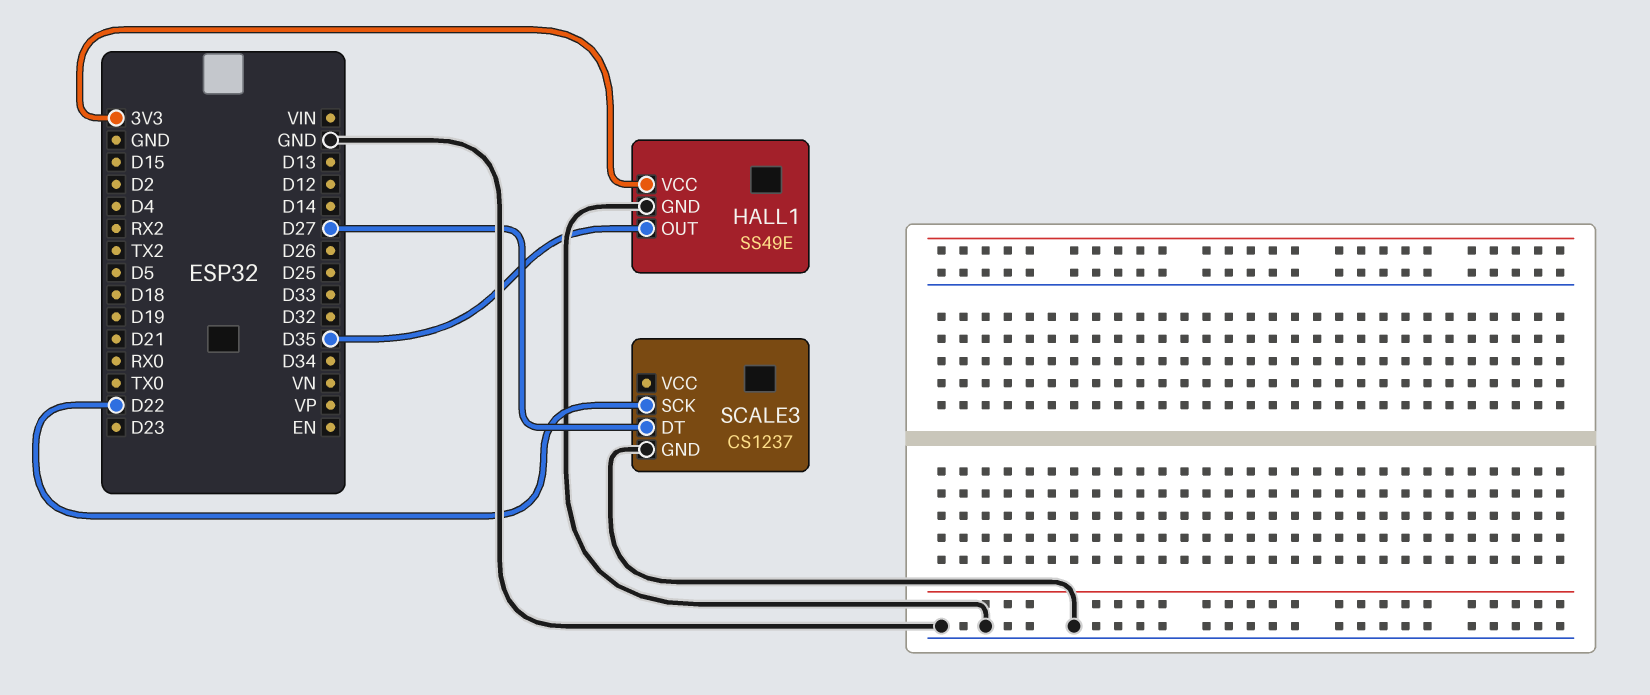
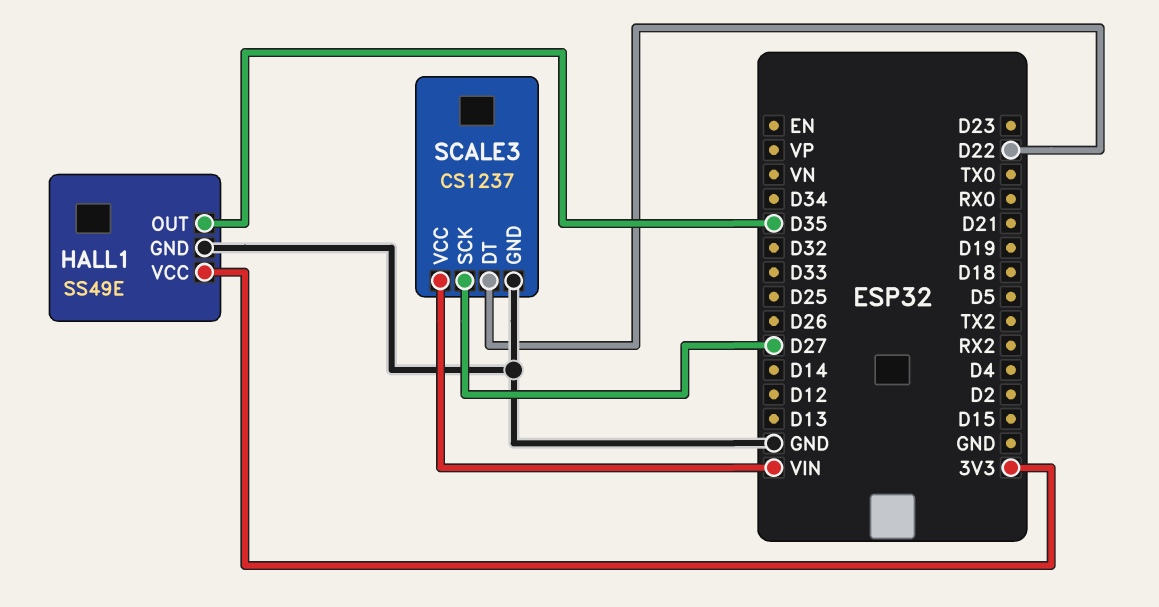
SCALE3 pin DT: D27 -> D22
SCALE3 pin SCK: D22 -> D27
SCALE3 pin VCC: none -> VIN

